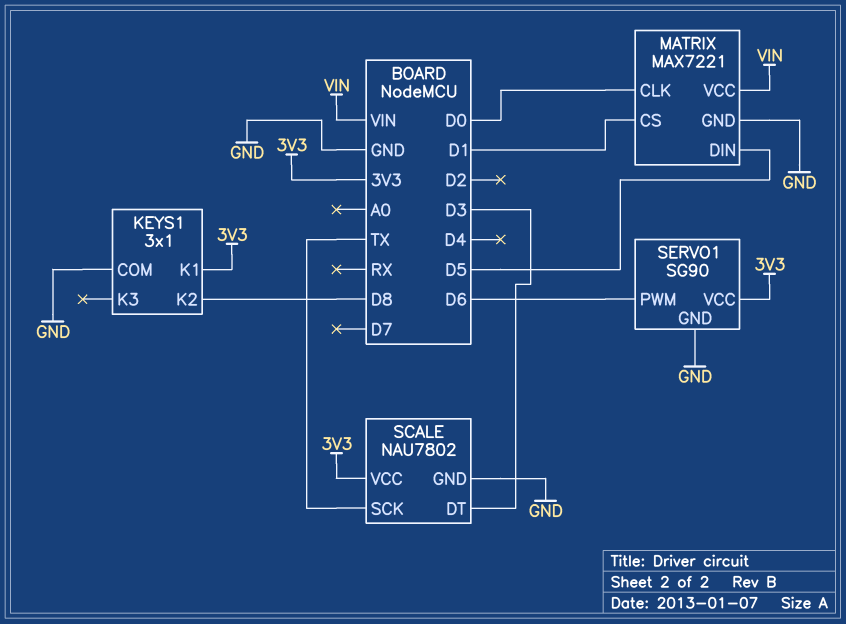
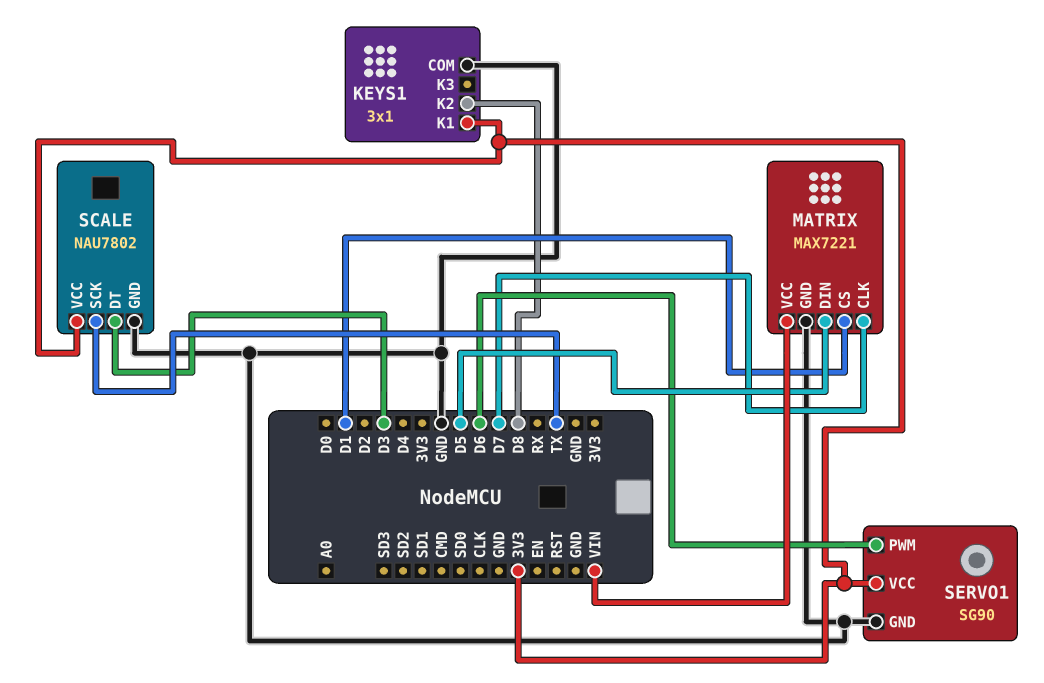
MATRIX pin CLK: D0 -> D7

